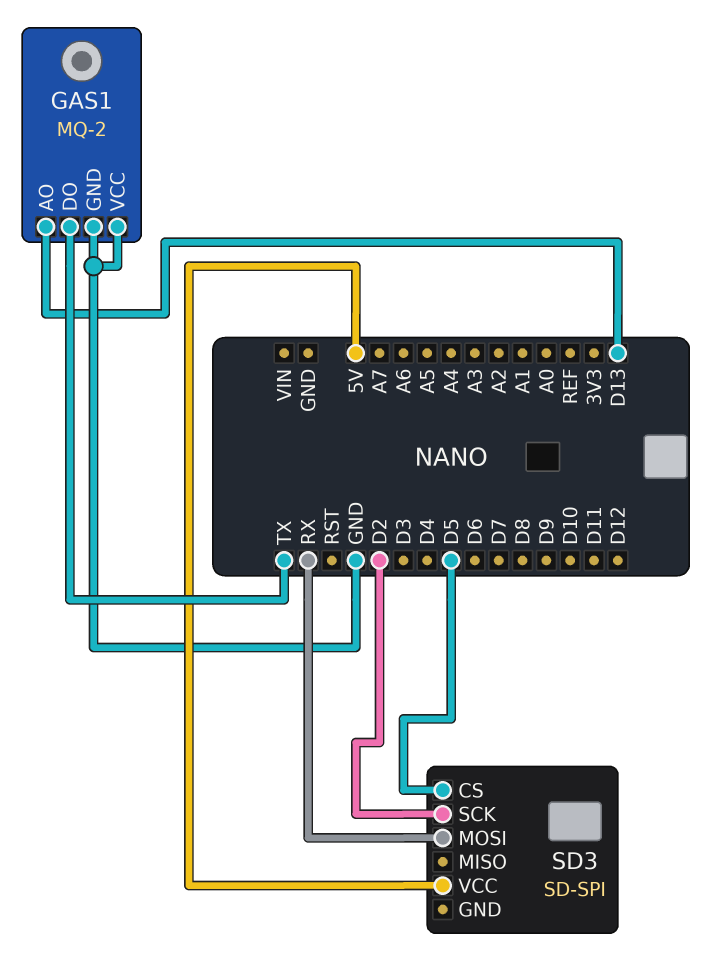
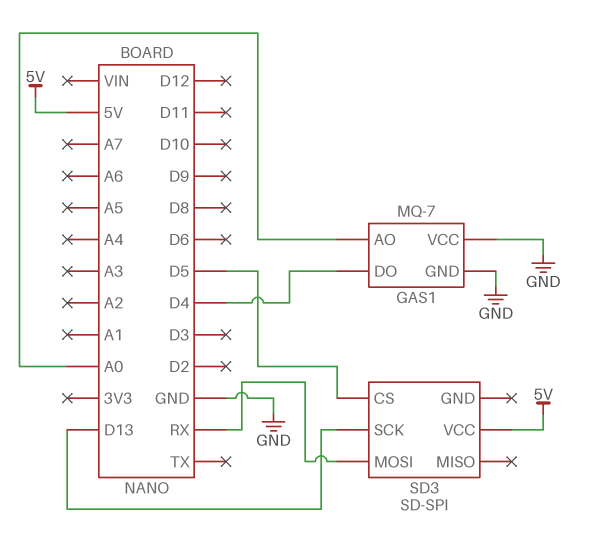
GAS1: MQ-2 -> MQ-7
GAS1 pin AO: D13 -> A0
GAS1 pin DO: TX -> D4
SD3 pin SCK: D2 -> D13

